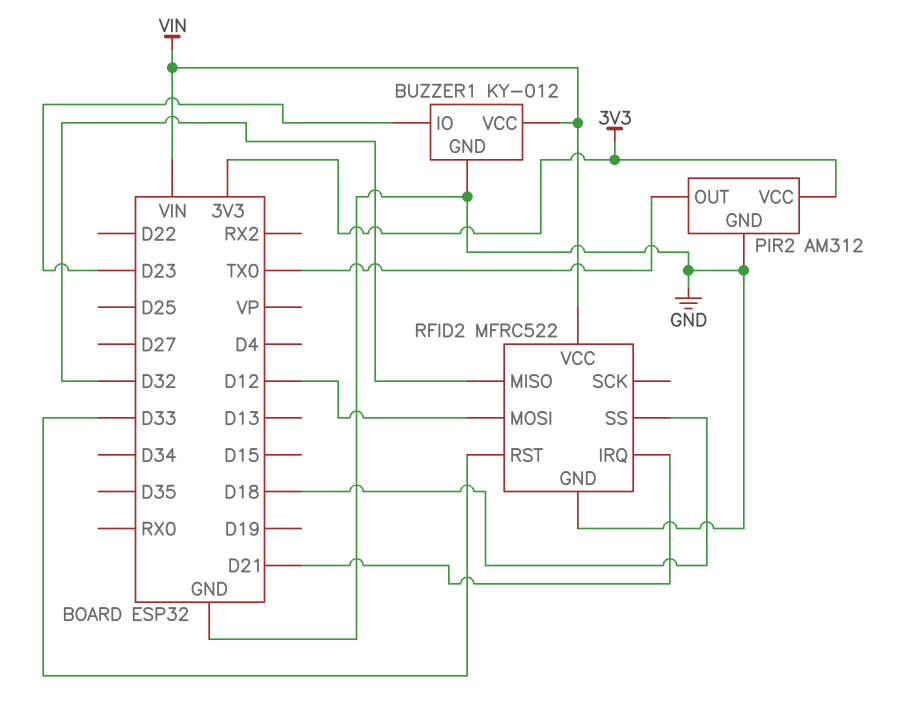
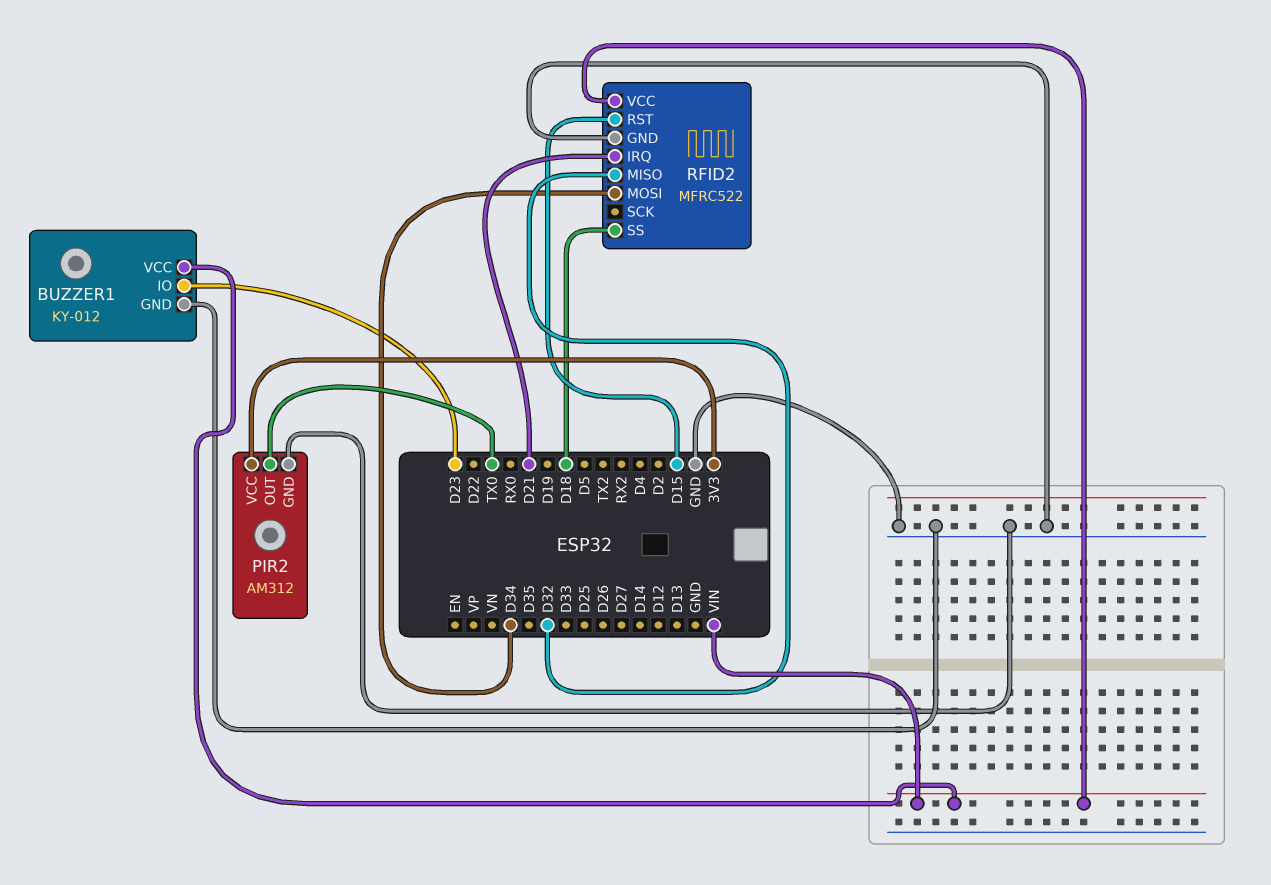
RFID2 pin MOSI: D12 -> D34
RFID2 pin RST: D33 -> D15

